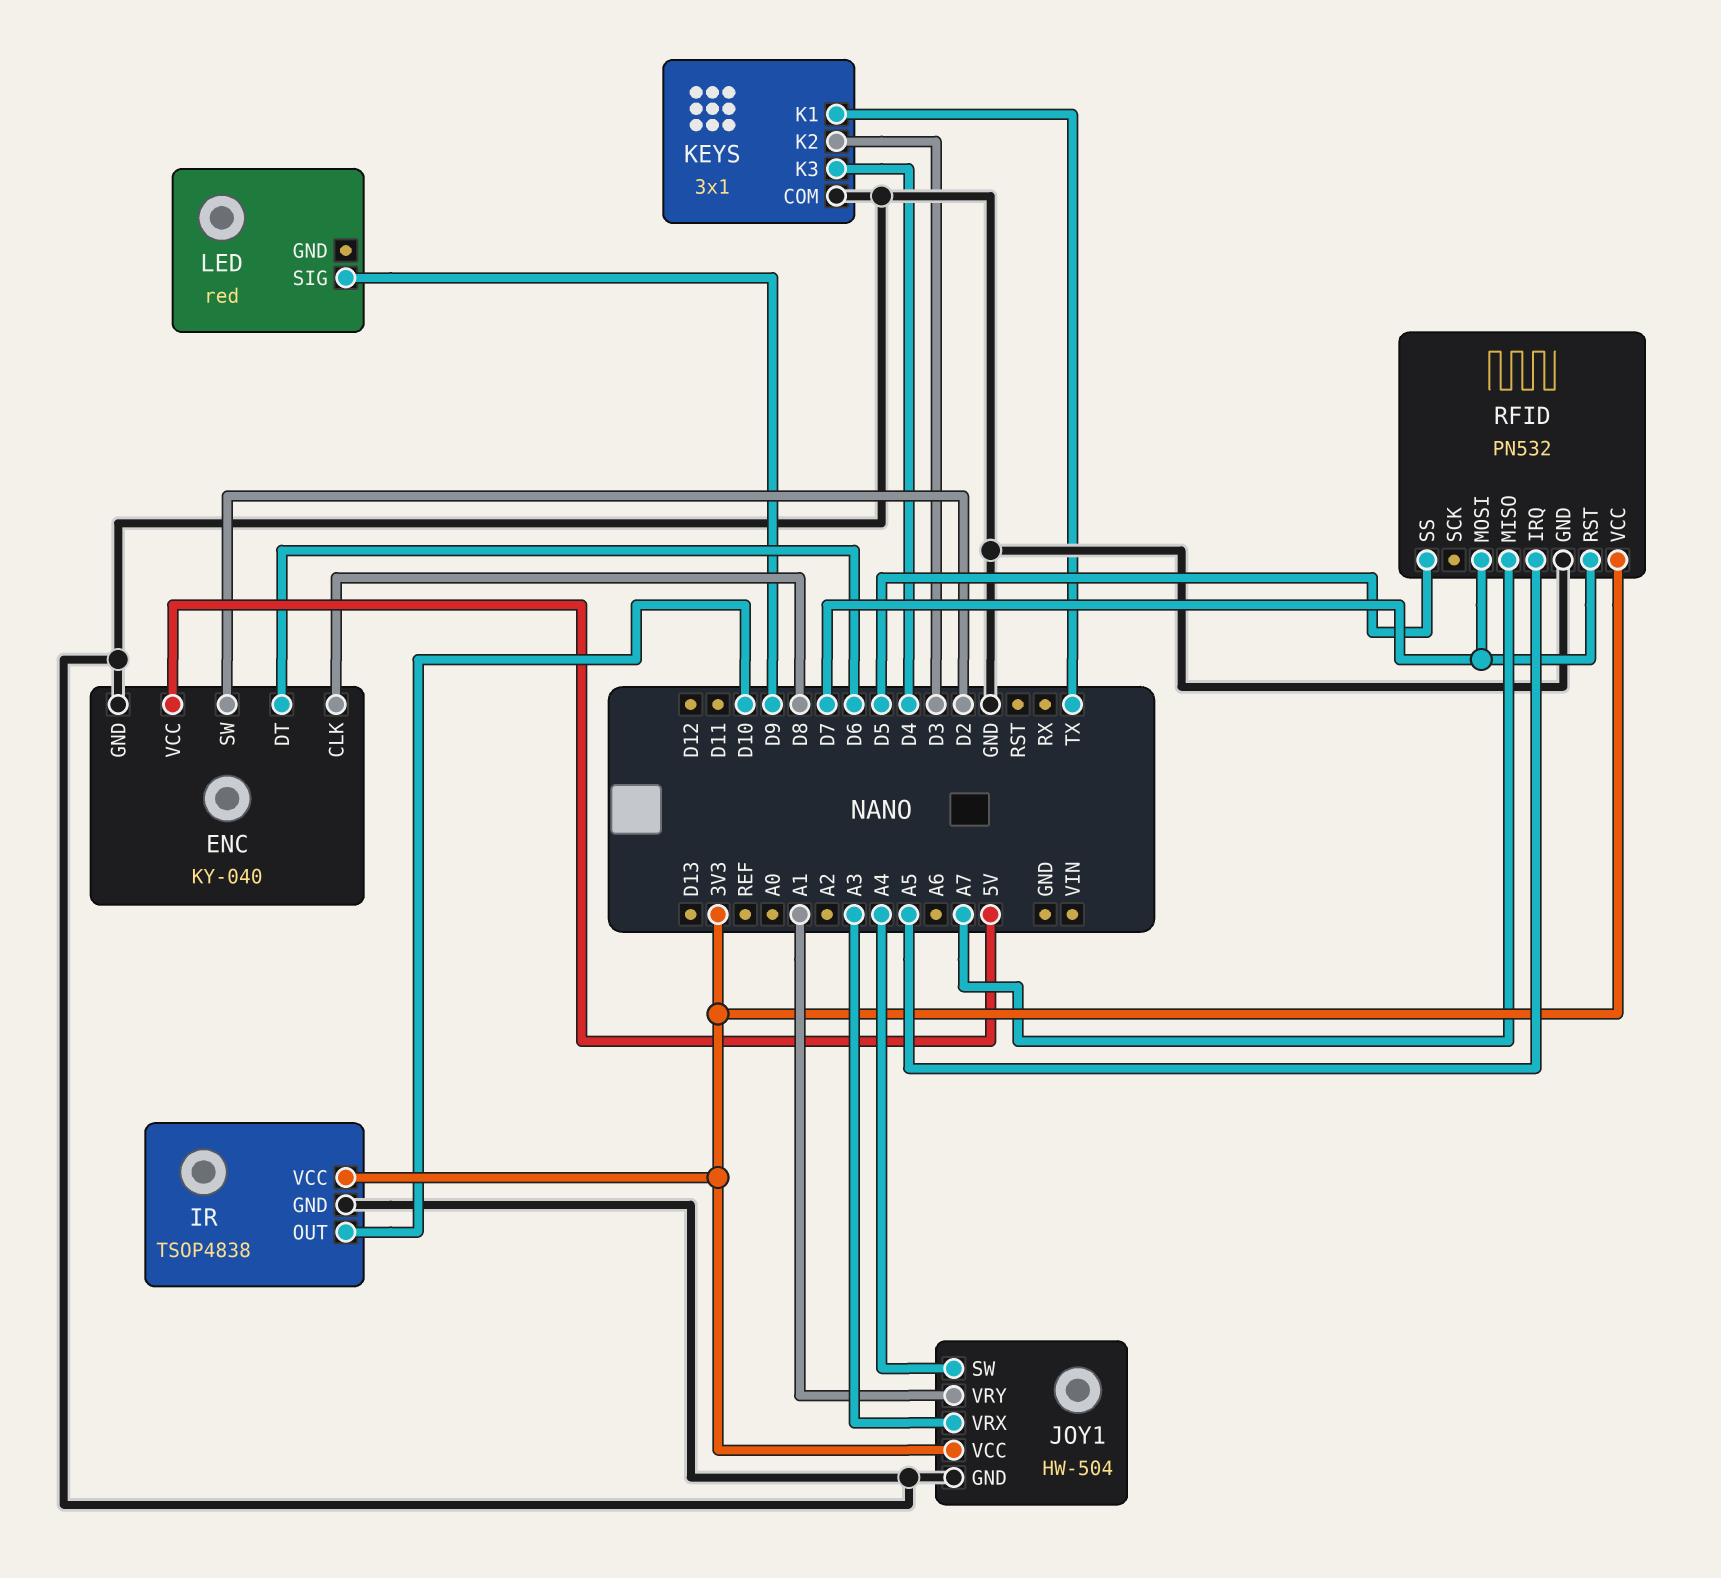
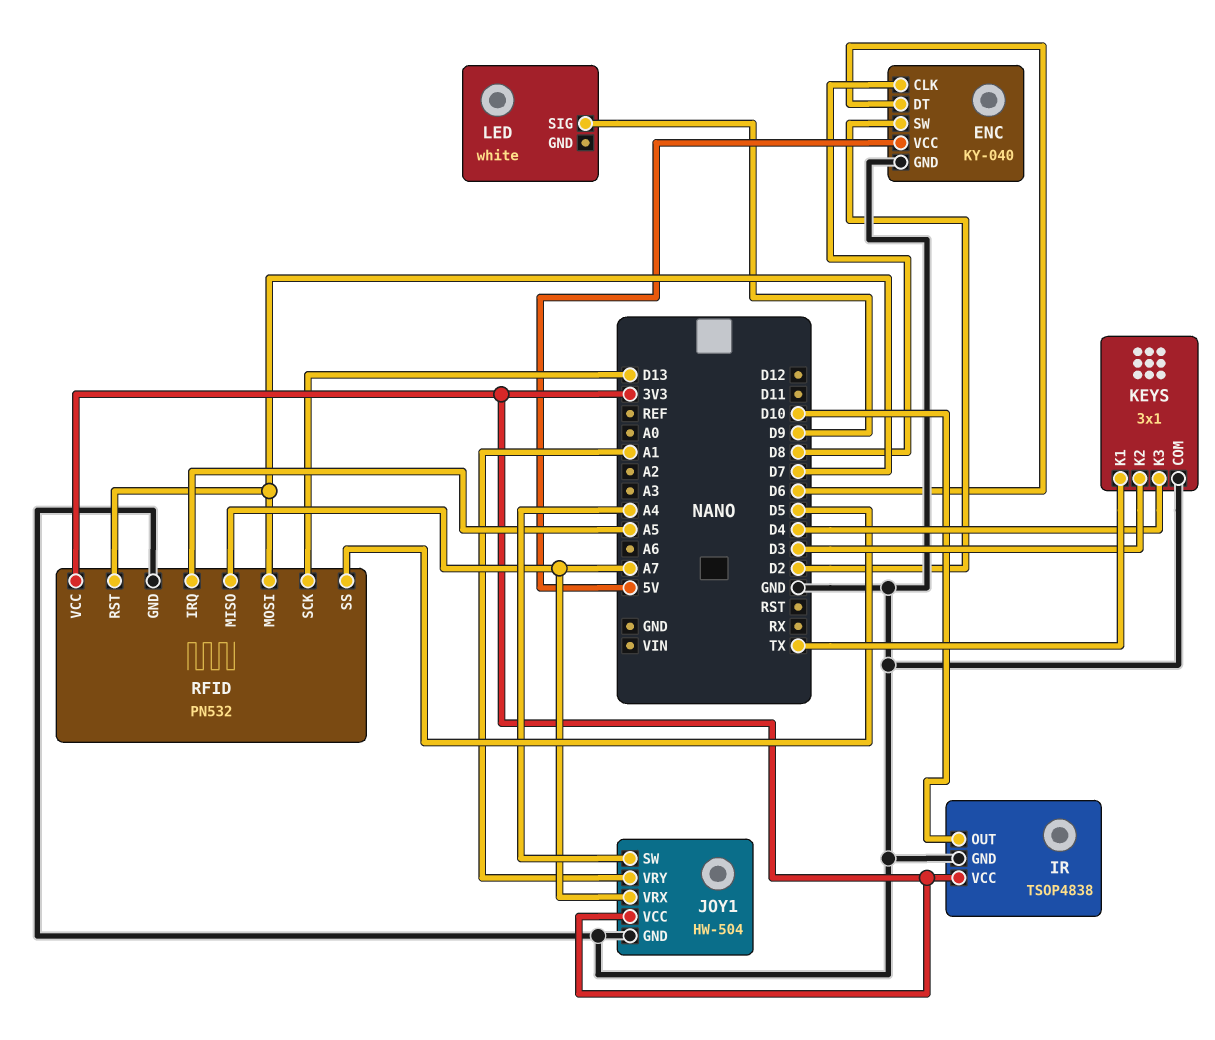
JOY1 pin VRX: A3 -> A7
LED: red -> white
RFID pin SCK: none -> D13

